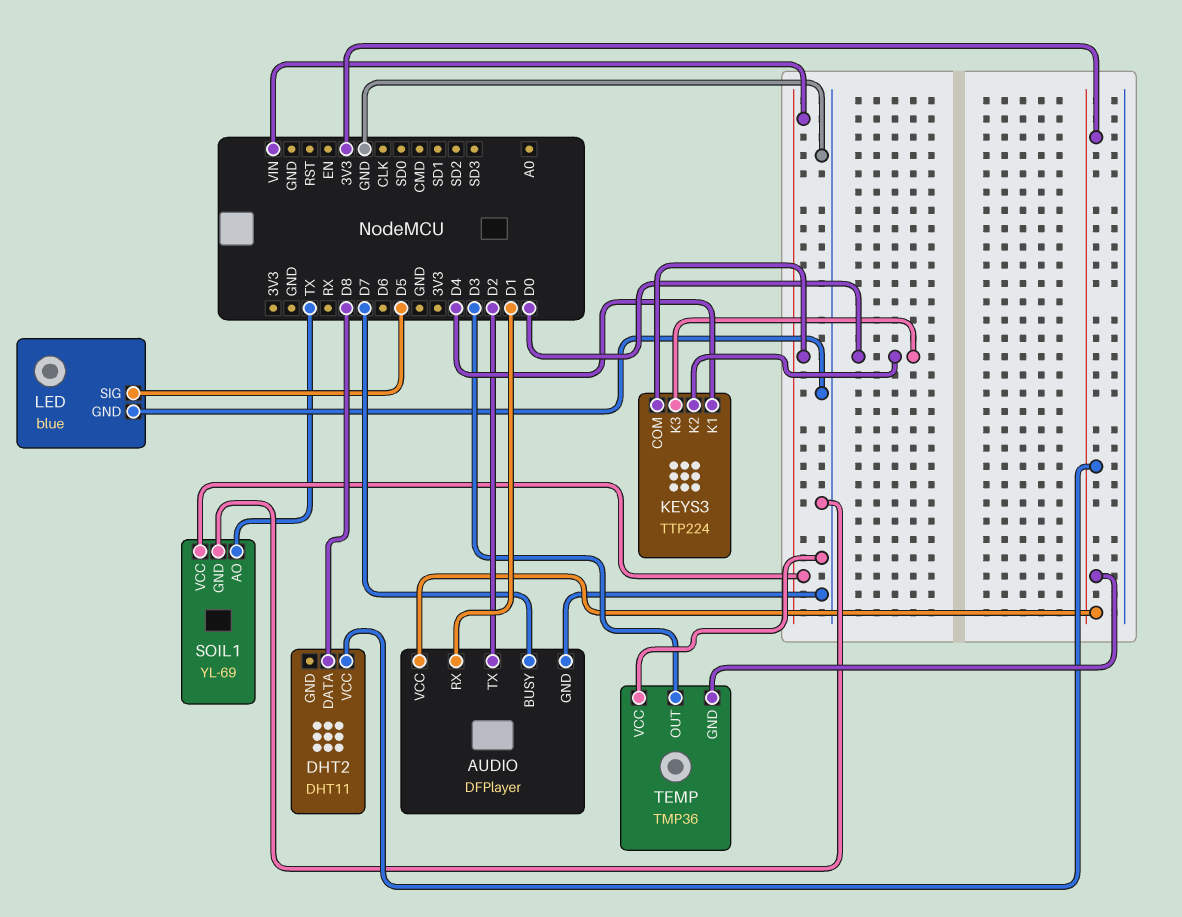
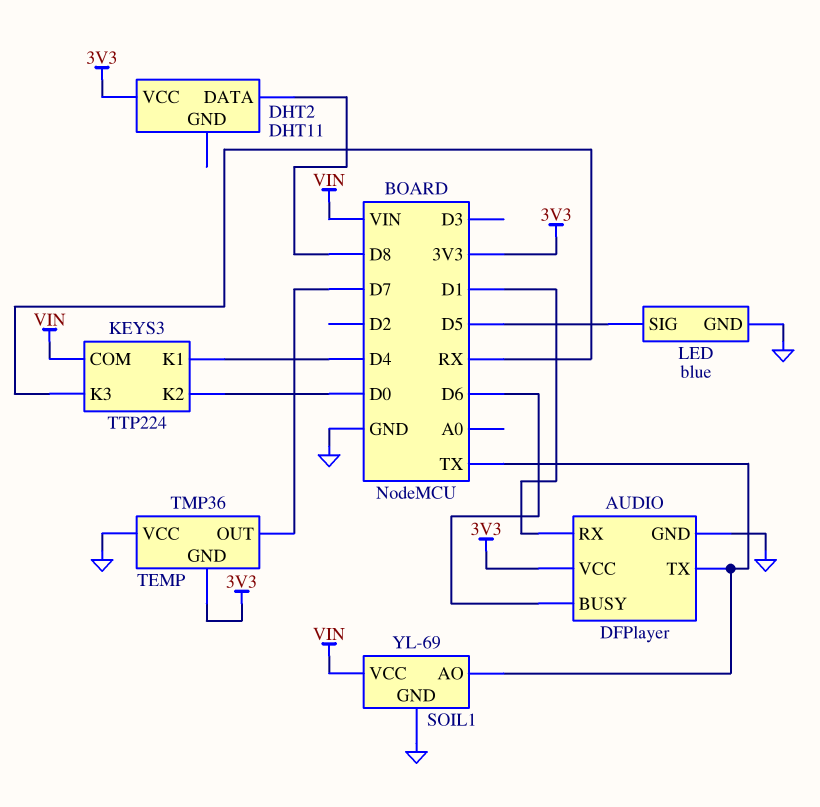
AUDIO pin BUSY: D7 -> D6
AUDIO pin TX: D2 -> TX
KEYS3 pin K3: D0 -> RX
TEMP pin OUT: D3 -> D7

